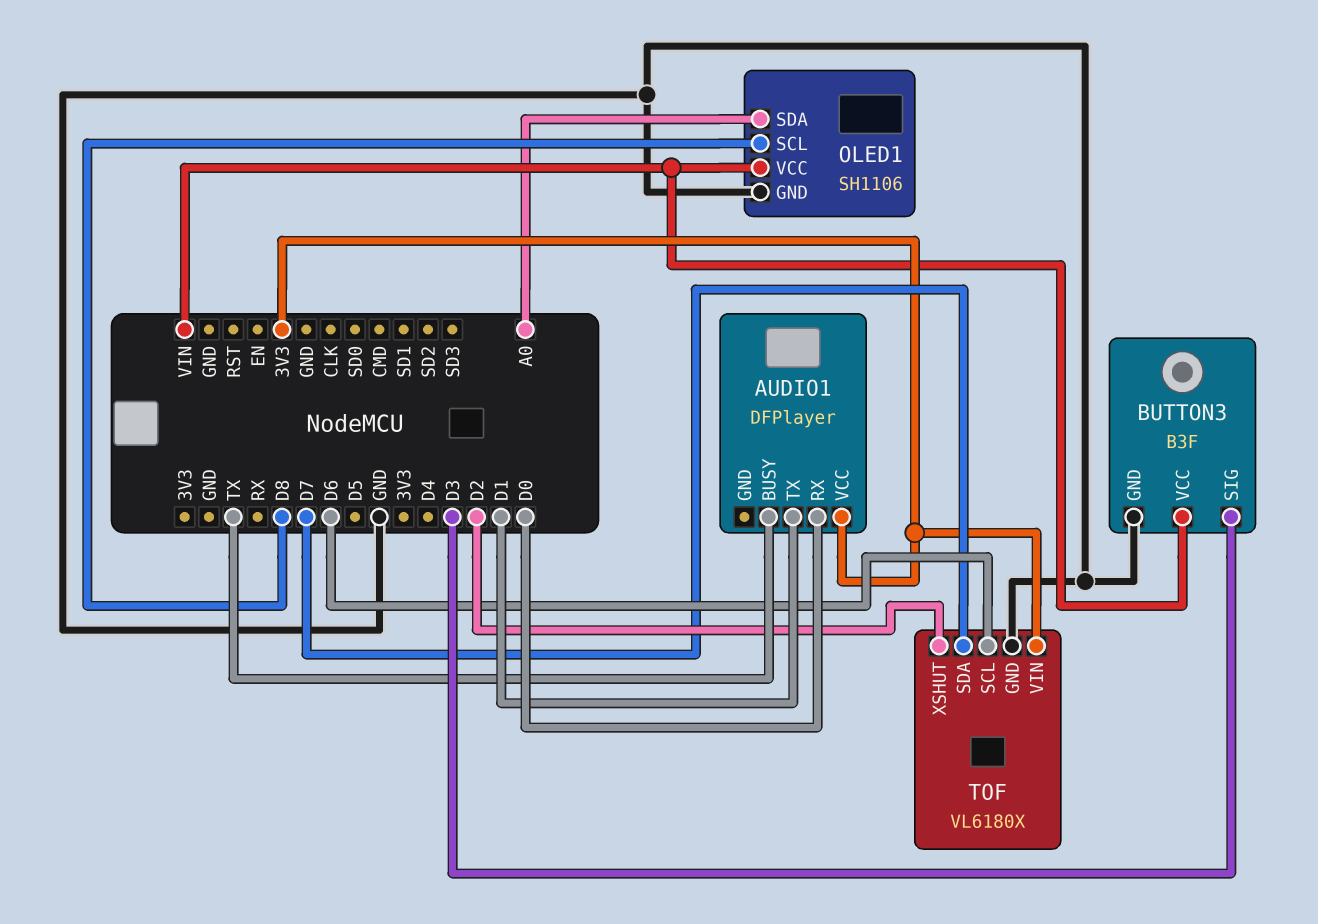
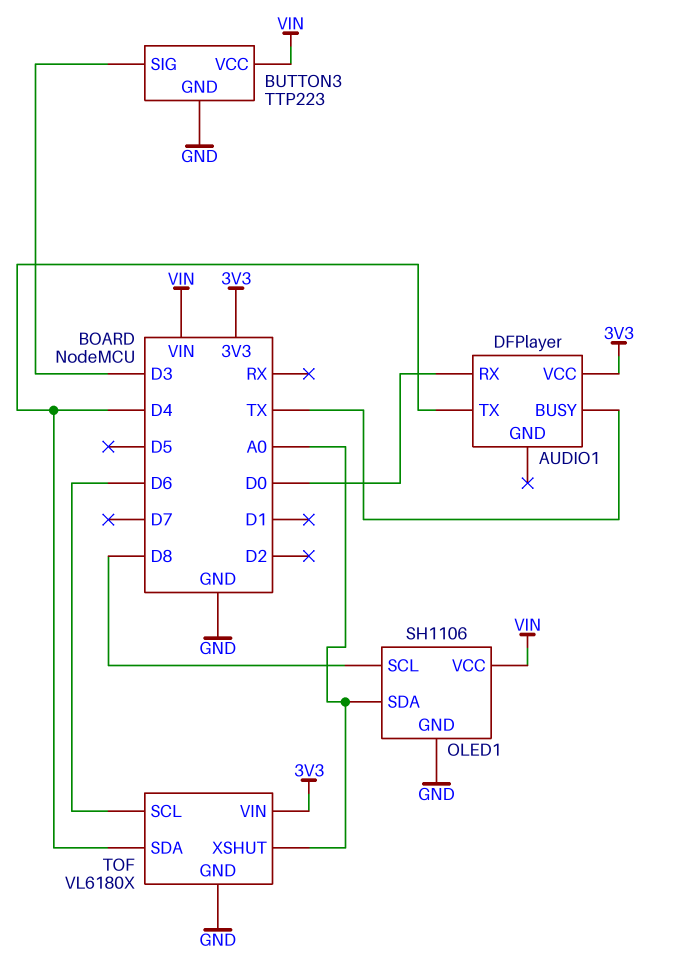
AUDIO1 pin TX: D1 -> D4
BUTTON3: B3F -> TTP223
TOF pin SDA: D7 -> D4
TOF pin XSHUT: D2 -> A0

